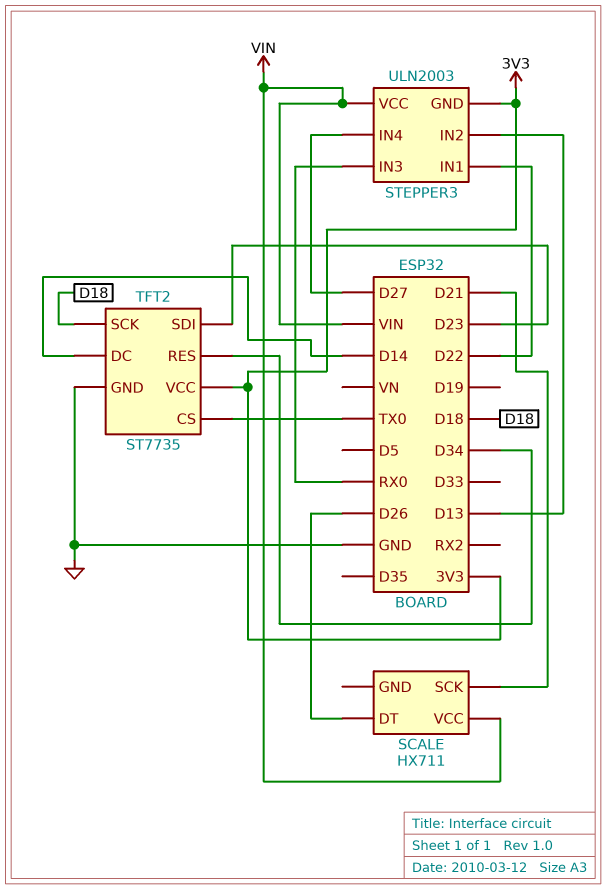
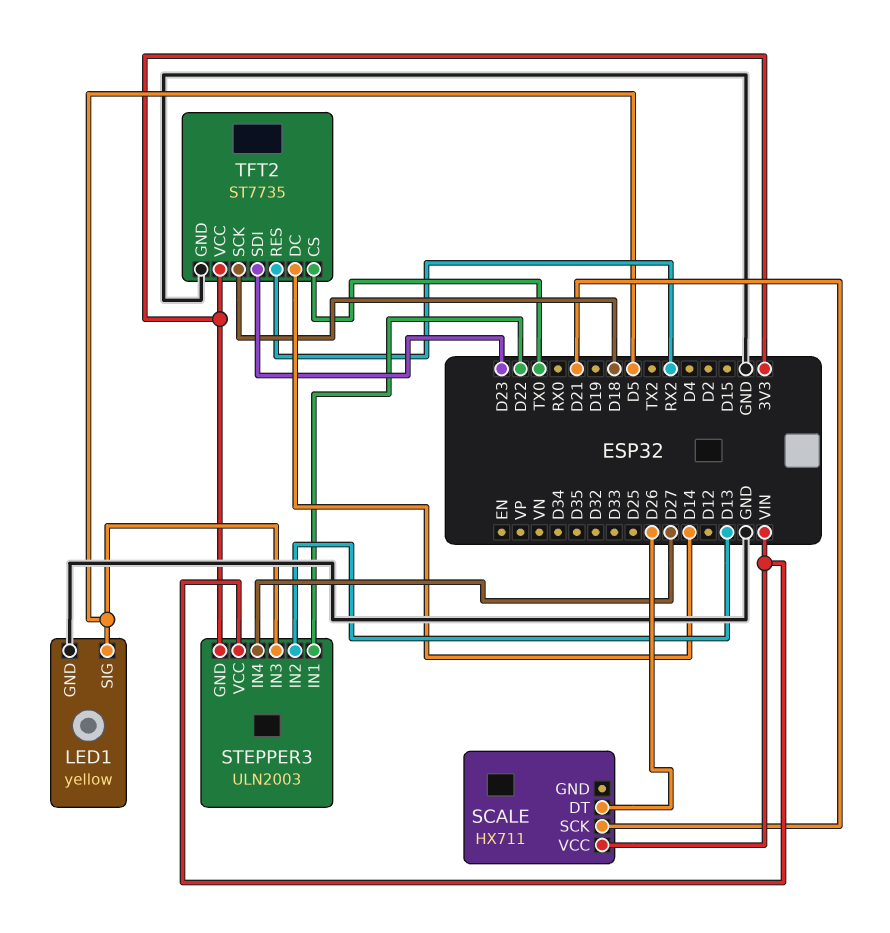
LED1: none -> yellow
LED1 pin GND: none -> GND
LED1 pin SIG: none -> D5
STEPPER3 pin IN3: RX0 -> D5
TFT2 pin RES: D34 -> RX2

